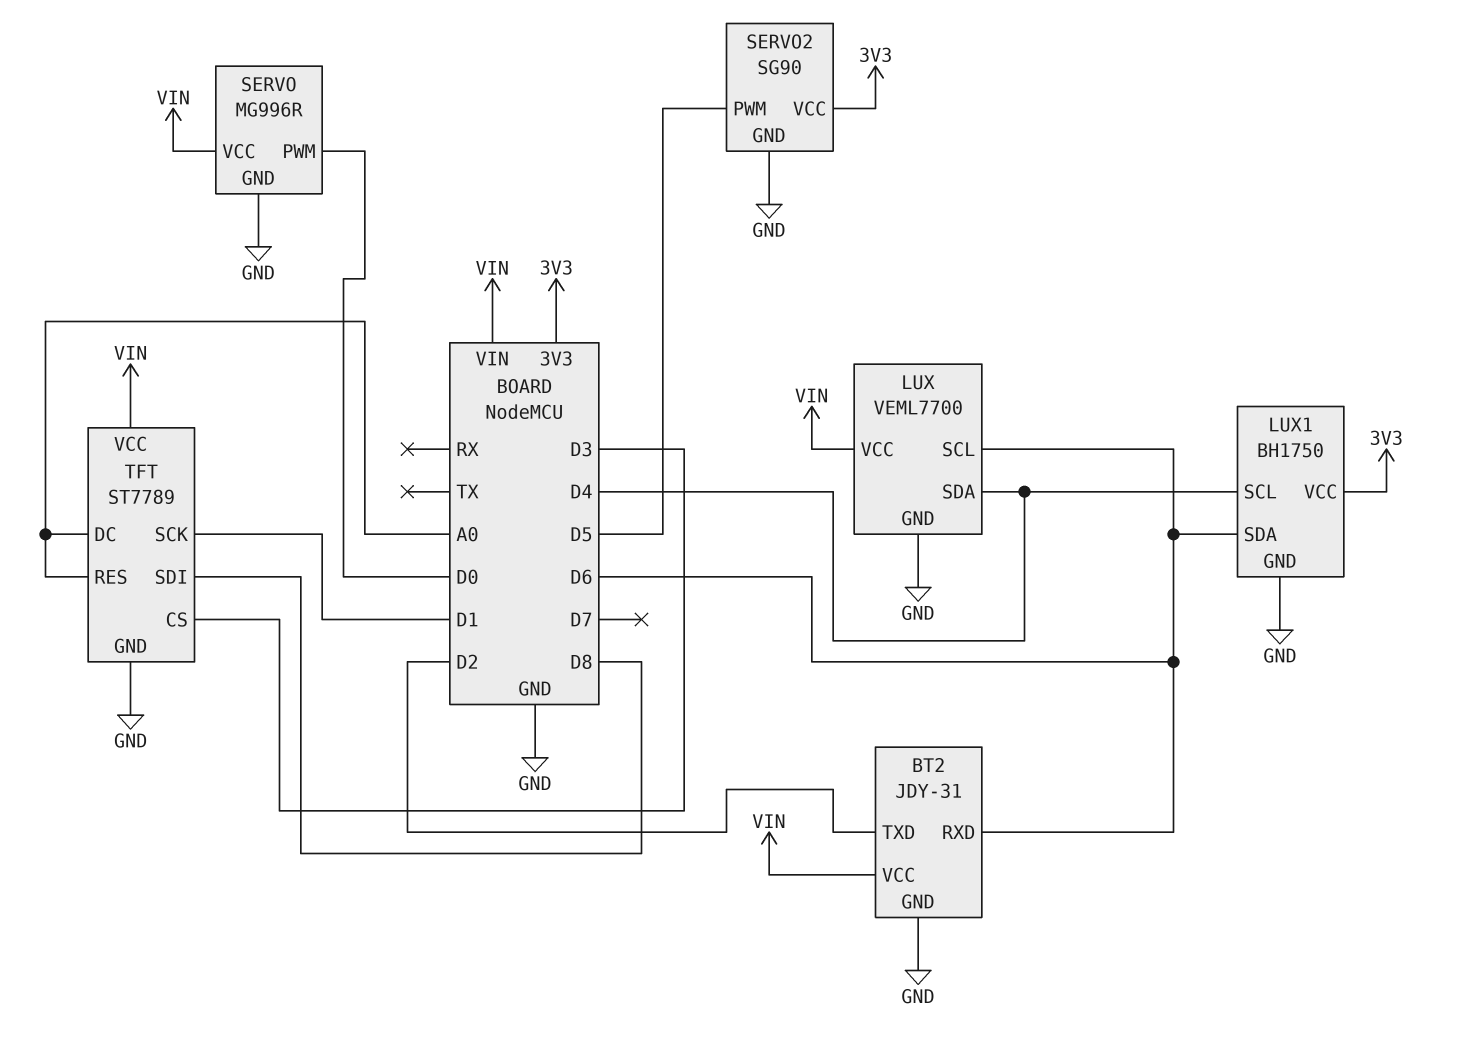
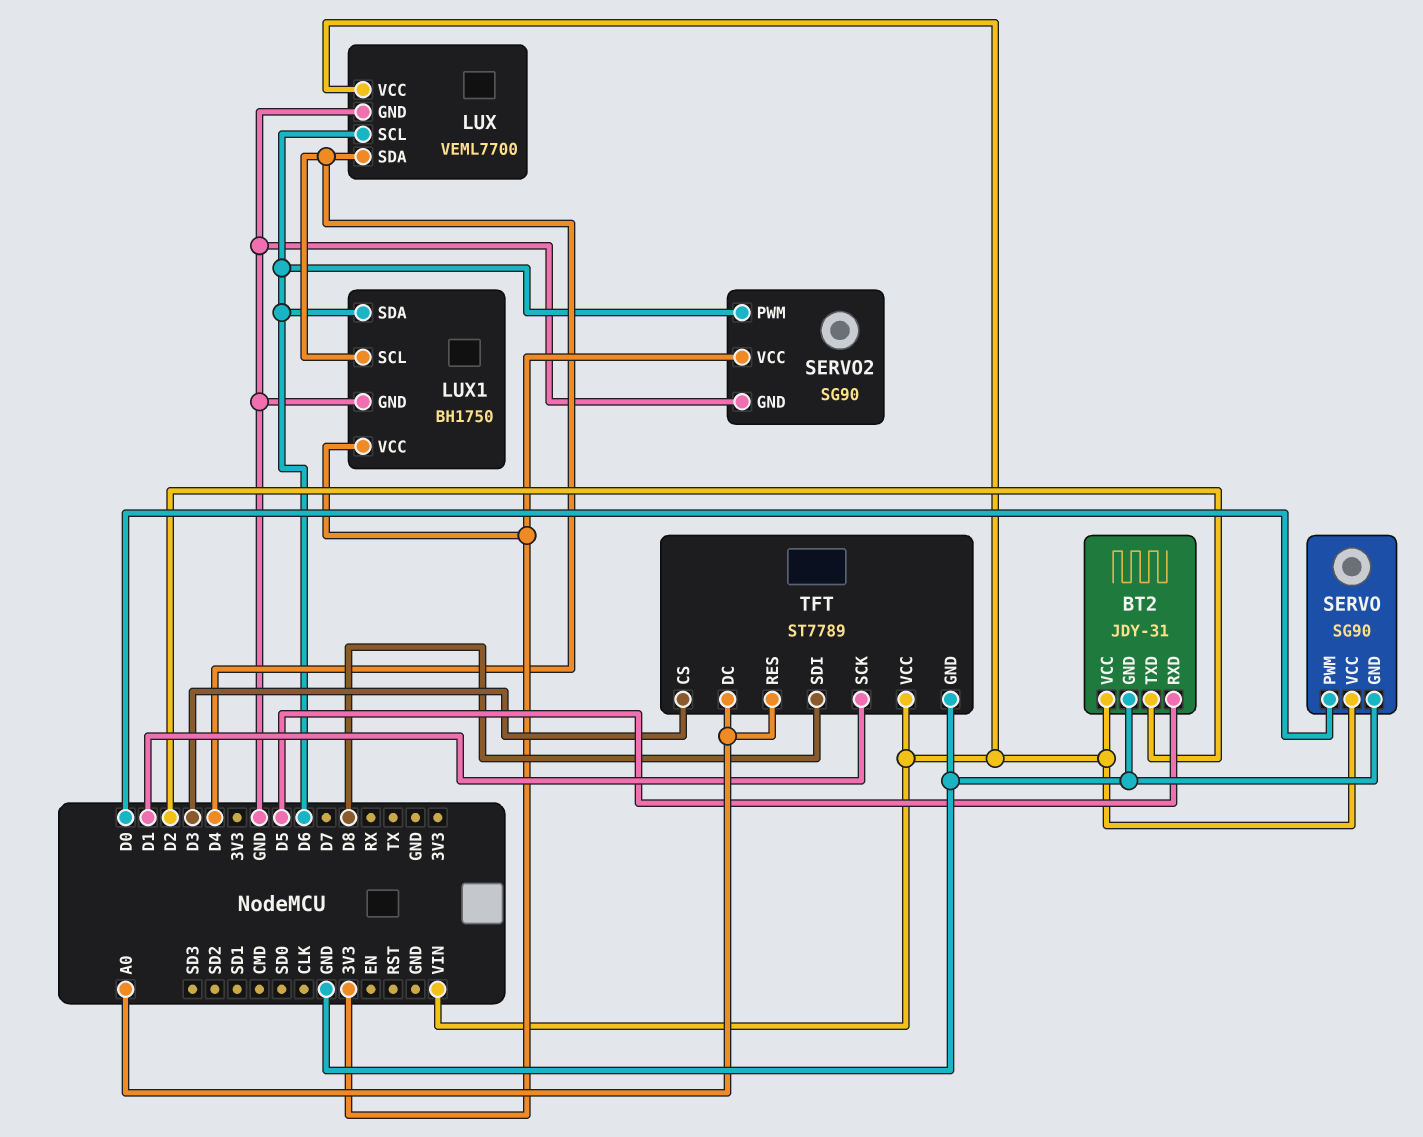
BT2 pin RXD: D6 -> D5
SERVO: MG996R -> SG90
SERVO2 pin PWM: D5 -> D6

